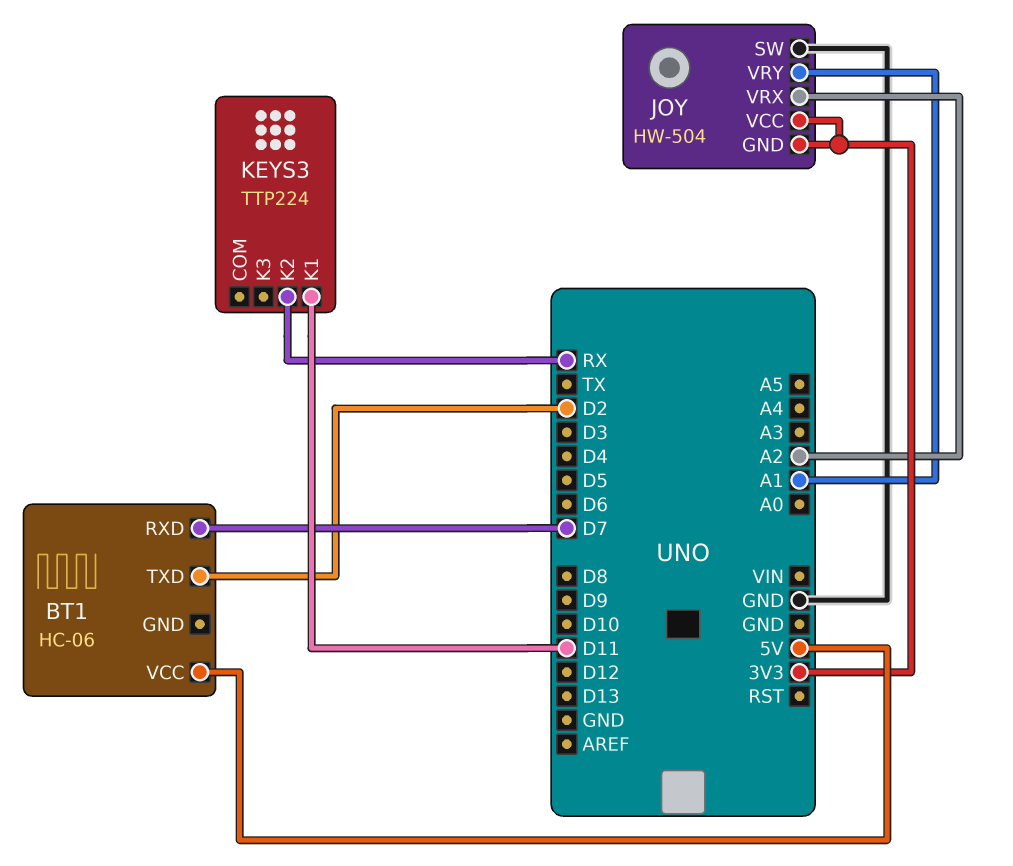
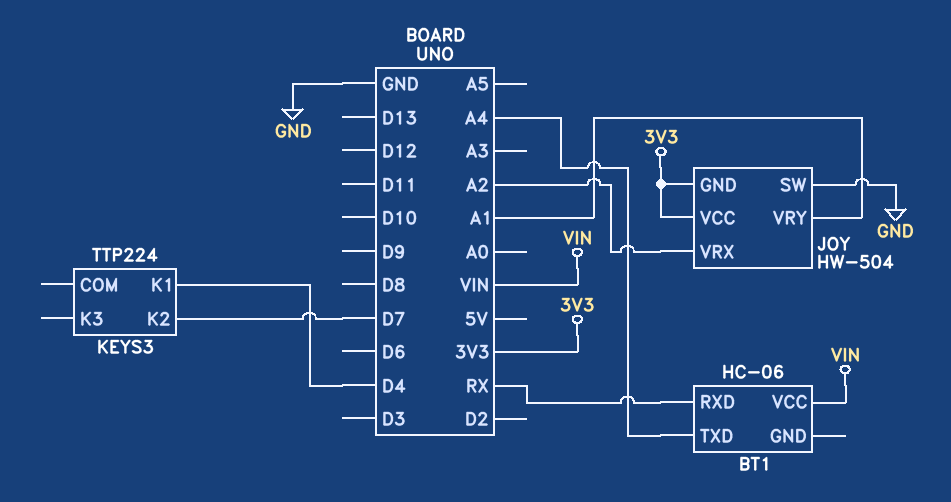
BT1 pin RXD: D7 -> RX
BT1 pin TXD: D2 -> A4
BT1 pin VCC: 5V -> VIN
KEYS3 pin K1: D11 -> D4
KEYS3 pin K2: RX -> D7

